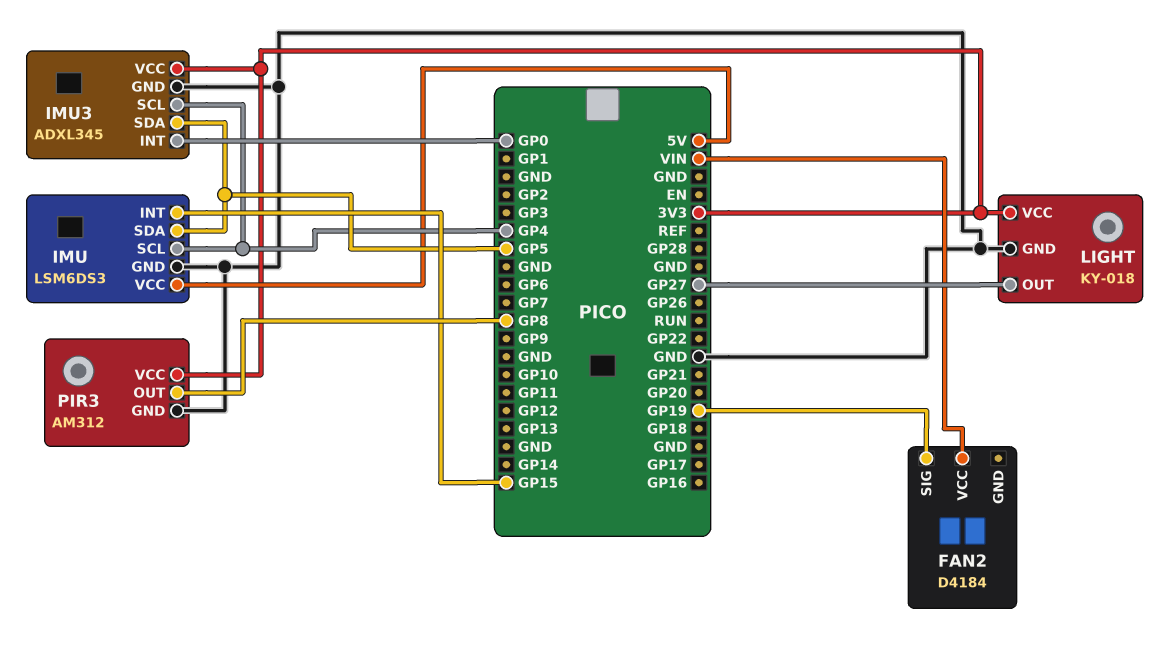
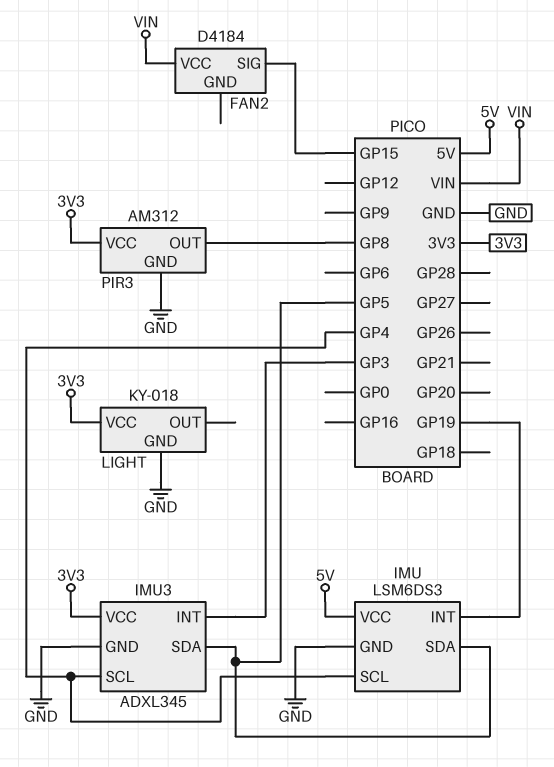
FAN2 pin SIG: GP19 -> GP15
IMU pin INT: GP15 -> GP19
IMU3 pin INT: GP0 -> GP3
LIGHT pin OUT: GP27 -> none

